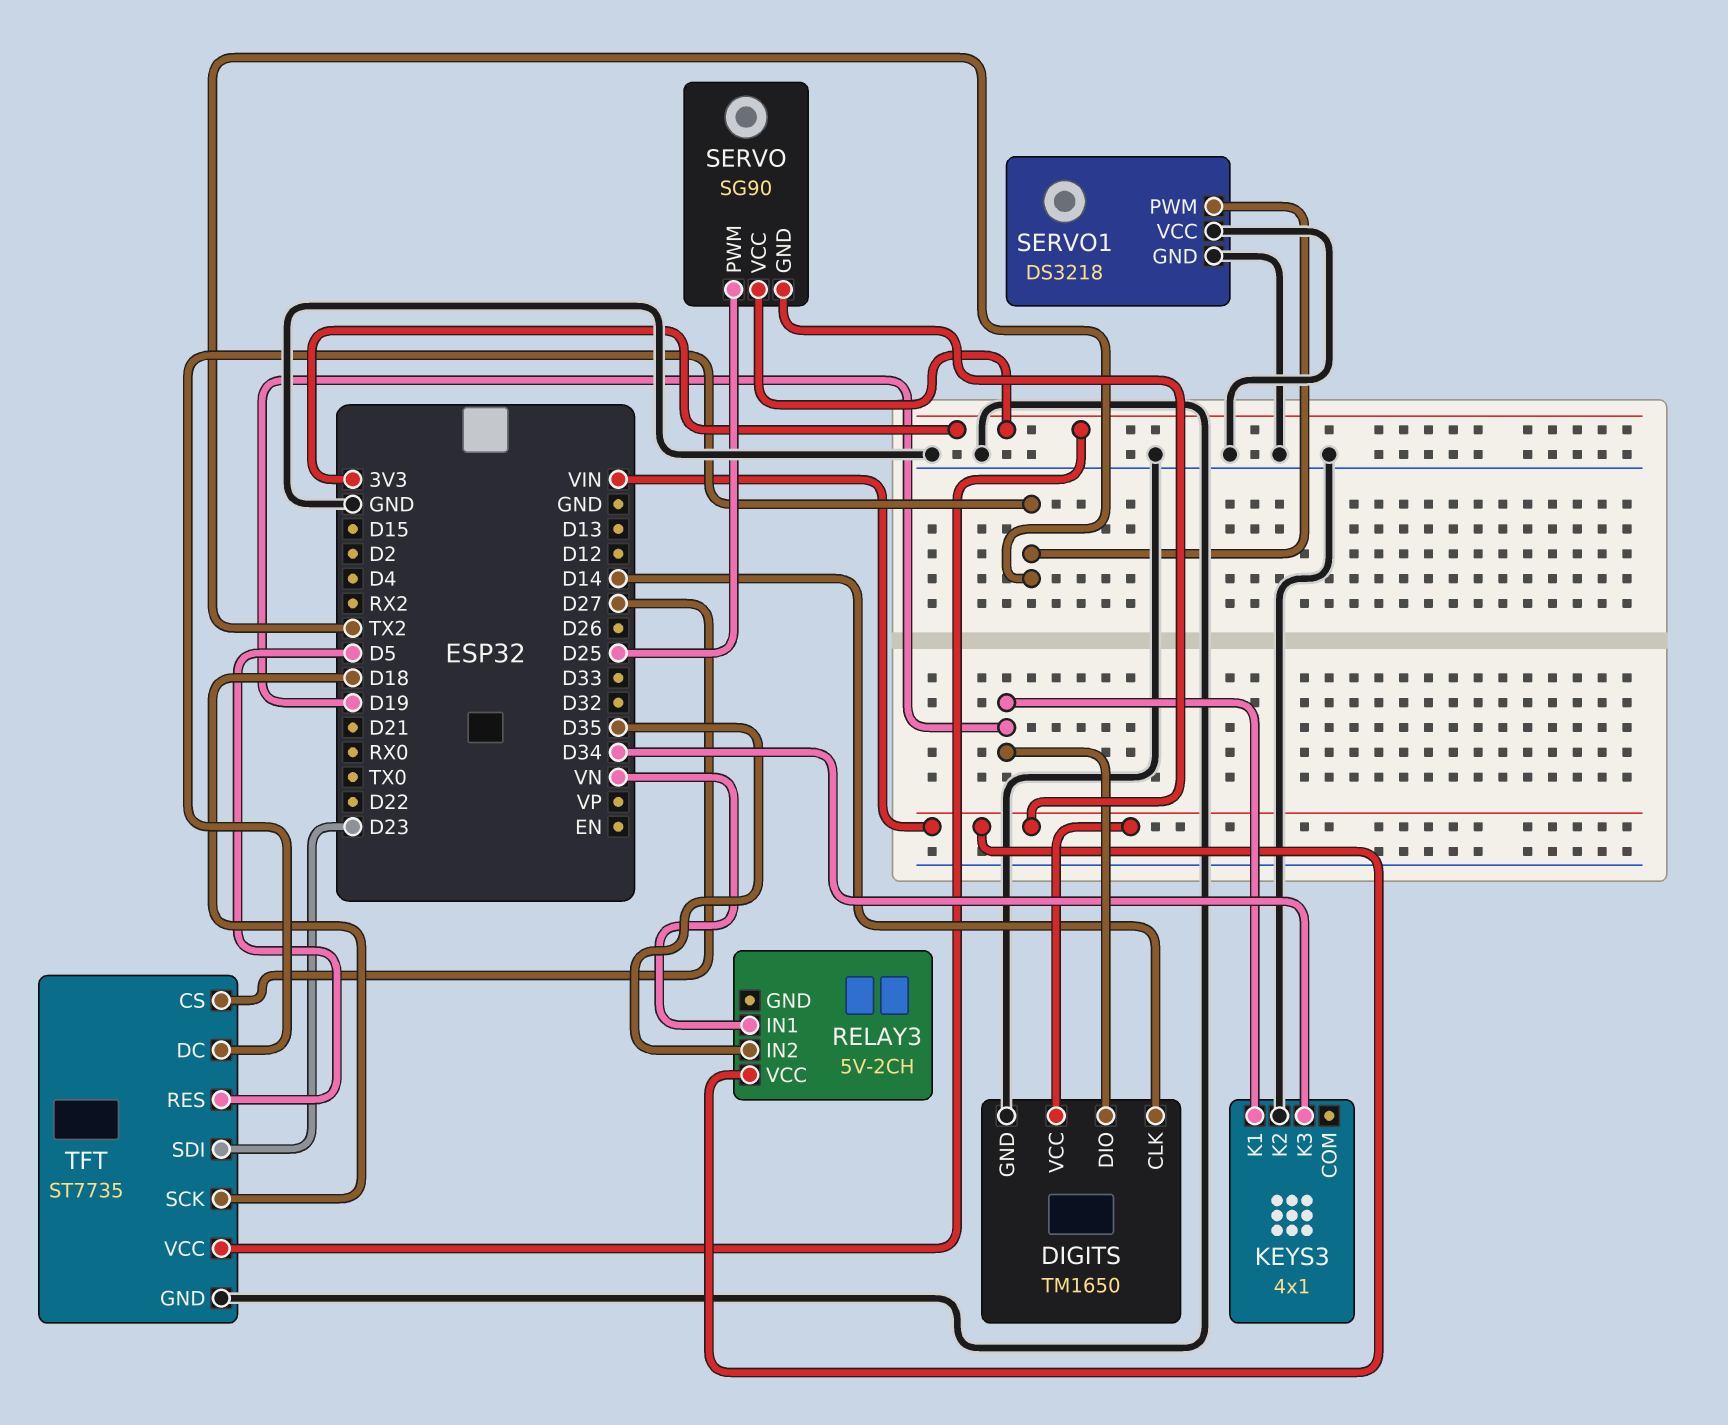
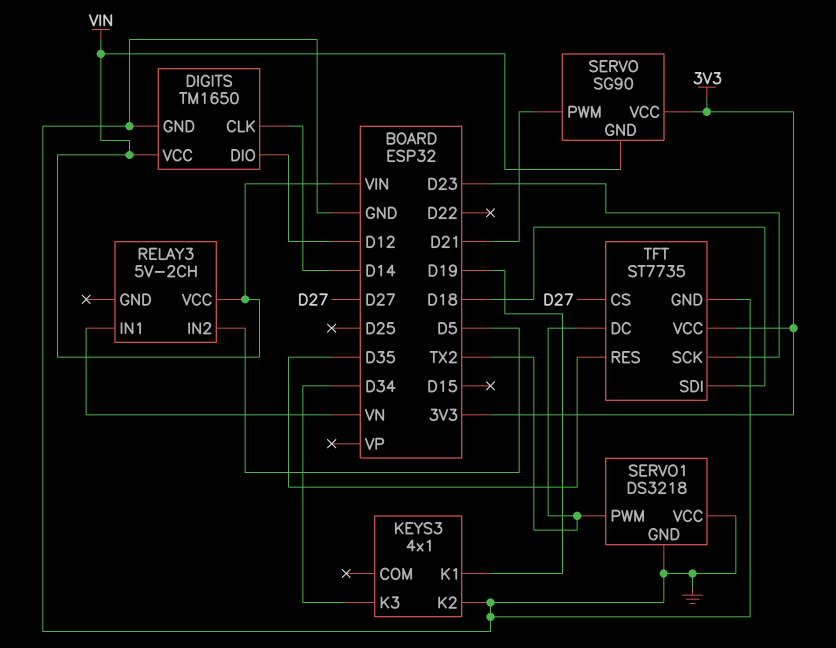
DIGITS pin DIO: D19 -> D12
RELAY3 pin IN2: D35 -> D5
SERVO pin PWM: D25 -> D21
TFT pin RES: D5 -> D35
TFT pin SCK: D18 -> D23
TFT pin SDI: D23 -> D18

